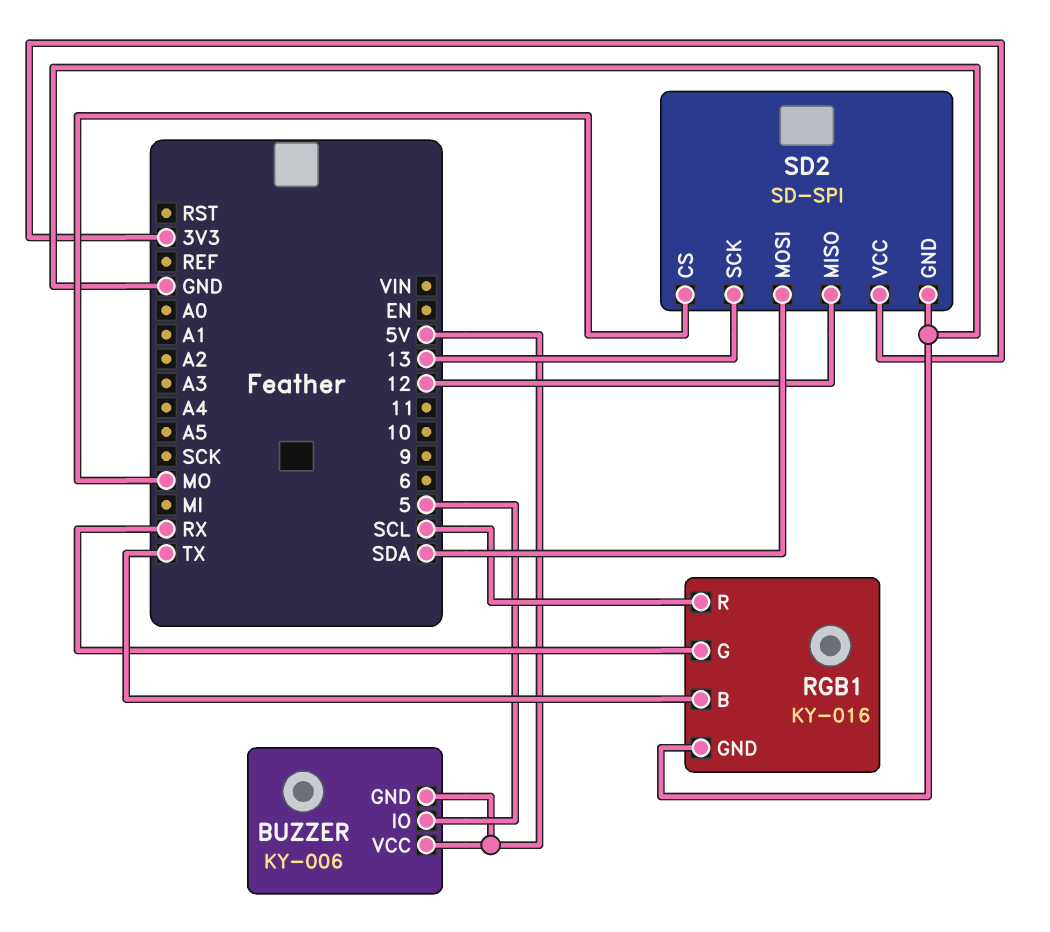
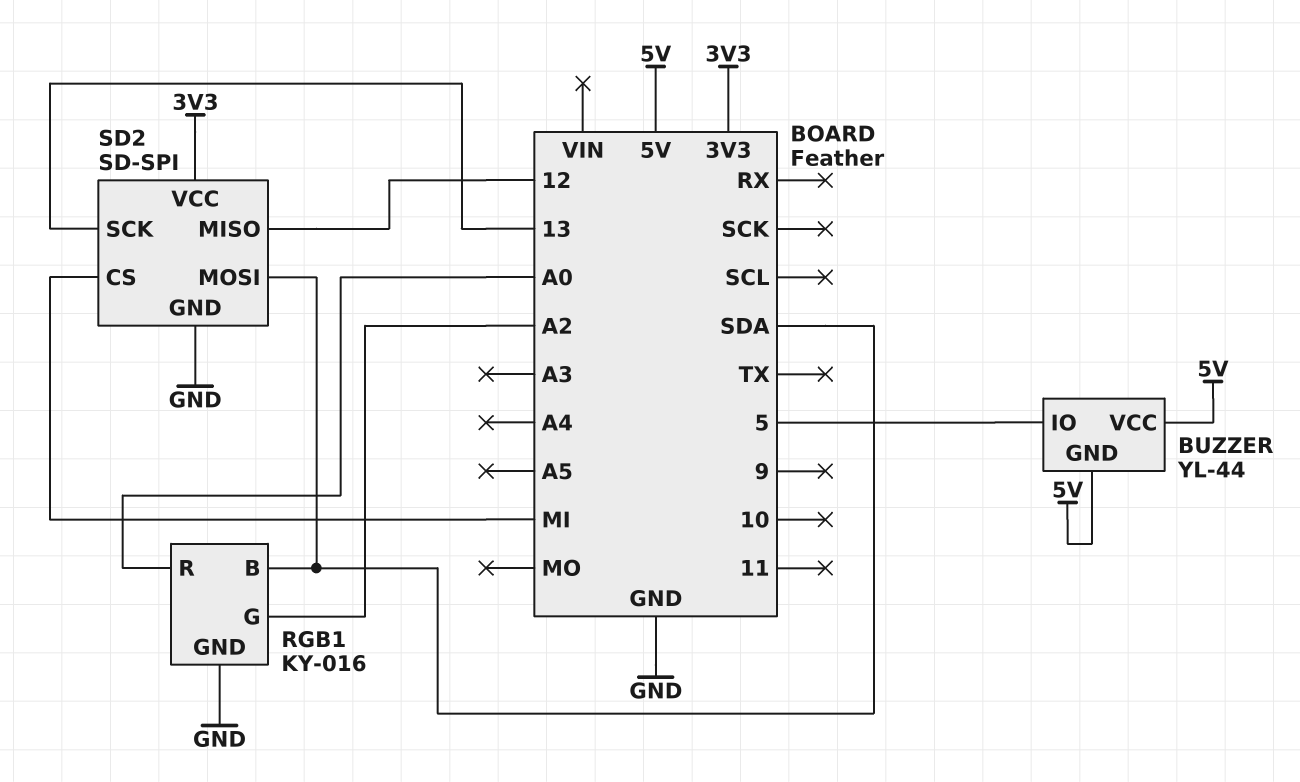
BUZZER: KY-006 -> YL-44
RGB1 pin B: TX -> SDA
RGB1 pin G: RX -> A2
RGB1 pin R: SCL -> A0
SD2 pin CS: MO -> MI

